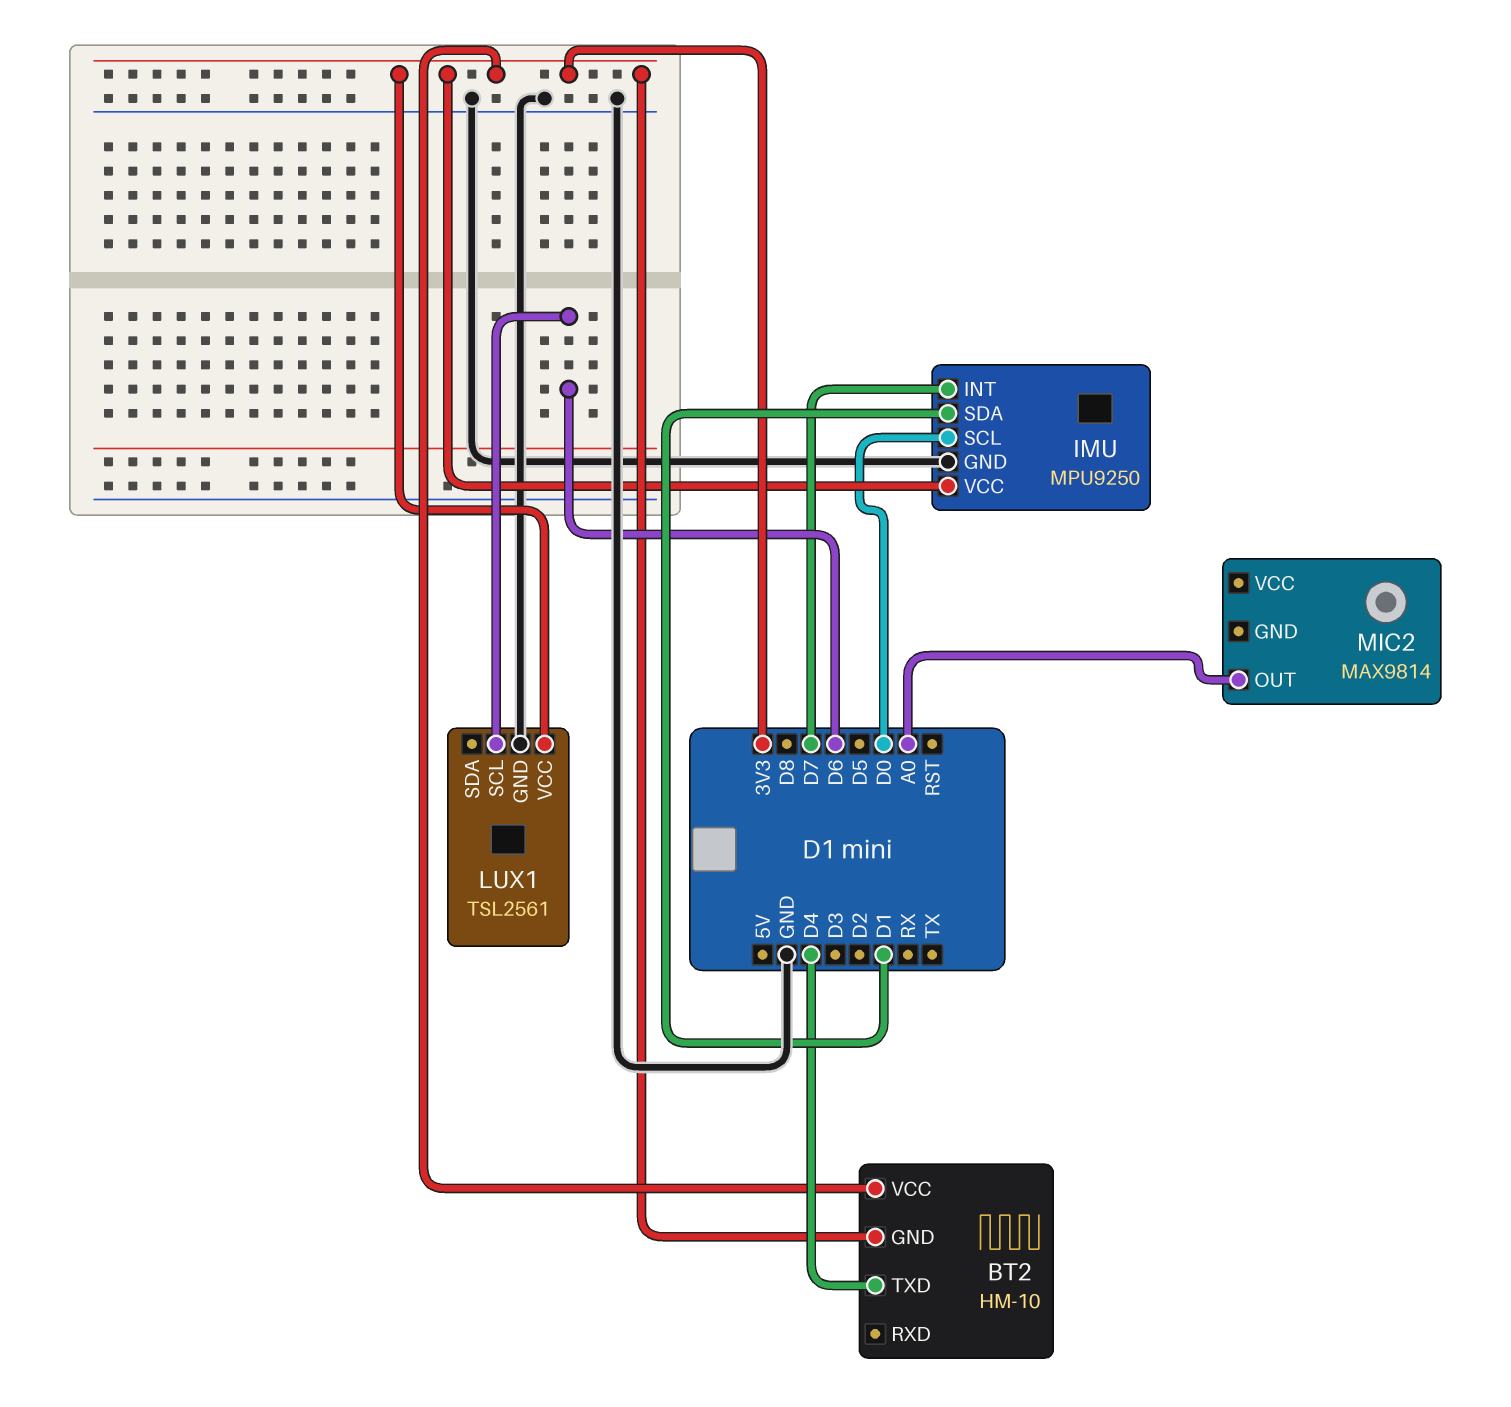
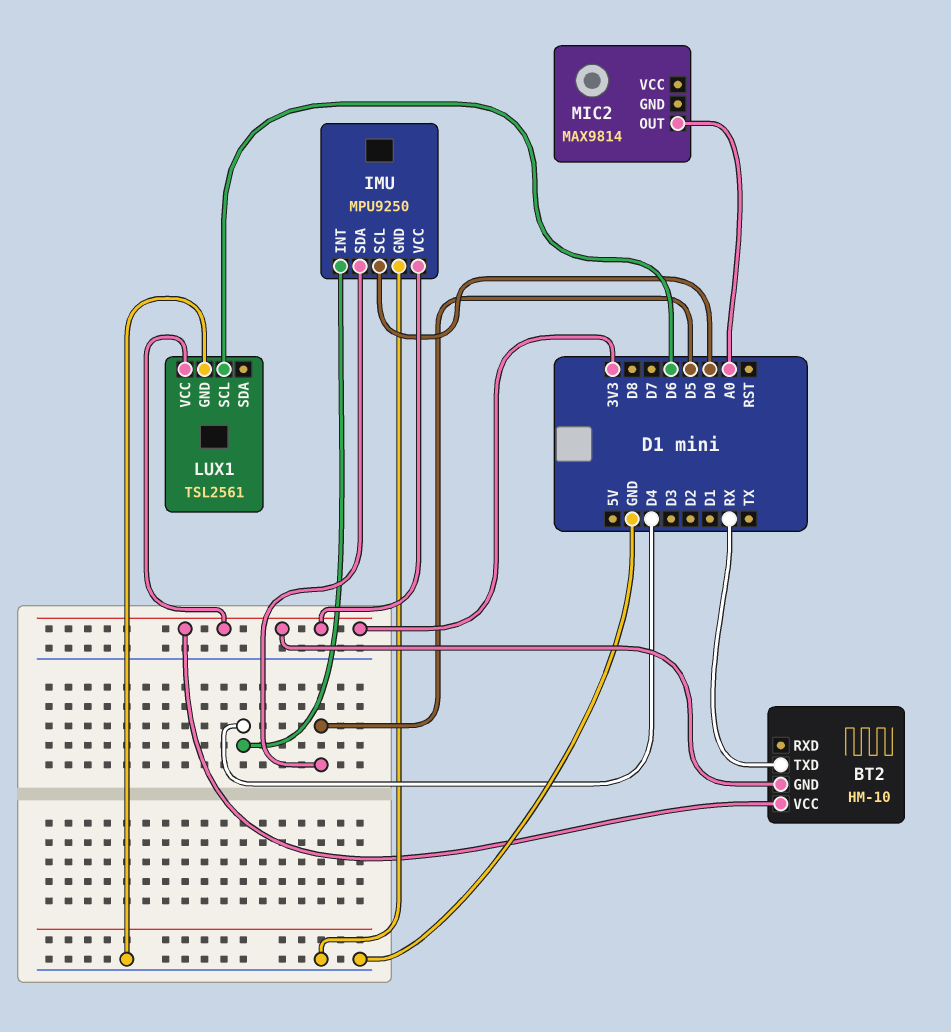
BT2 pin TXD: D4 -> RX
IMU pin INT: D7 -> D4
IMU pin SDA: D1 -> D5

